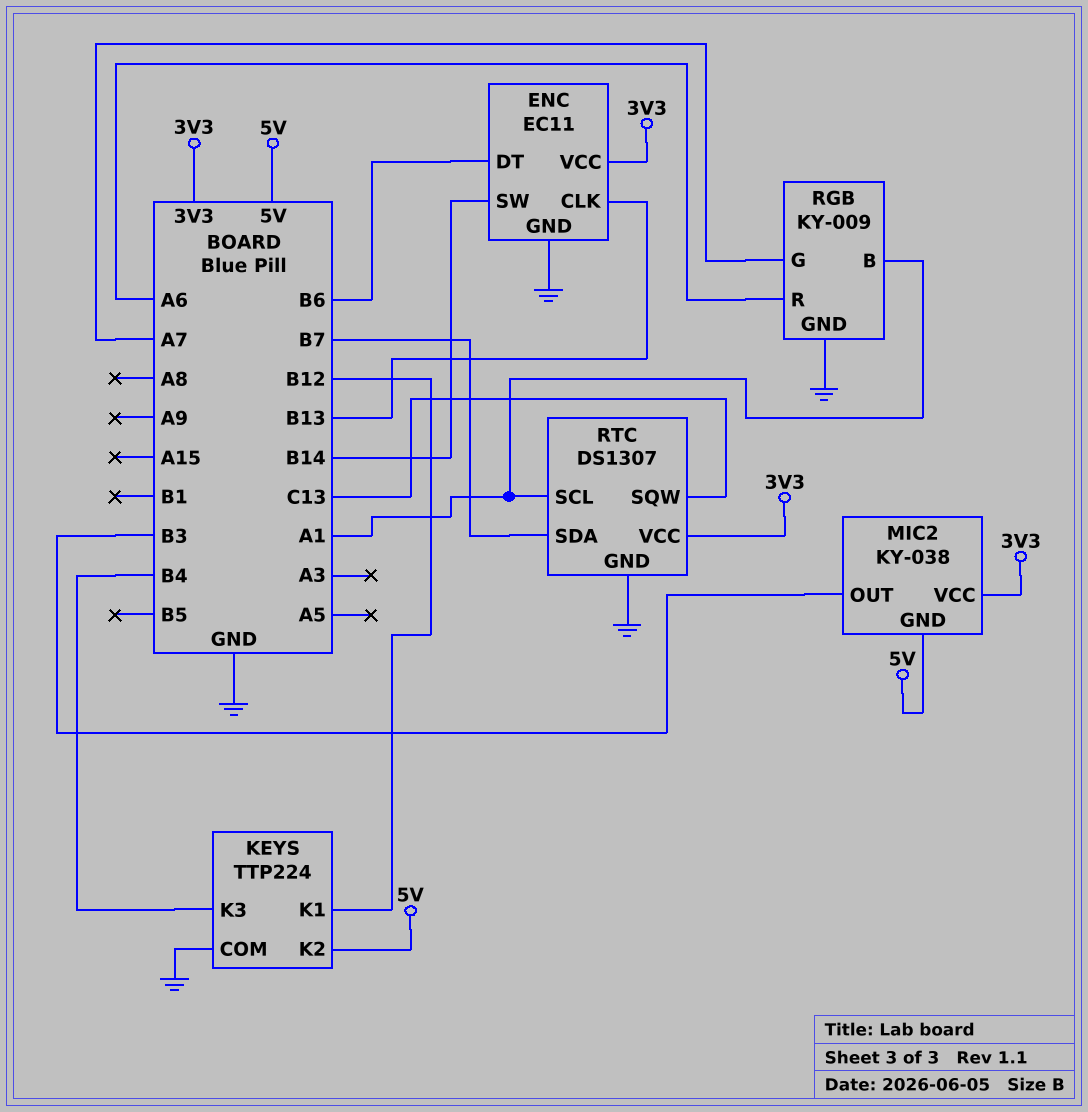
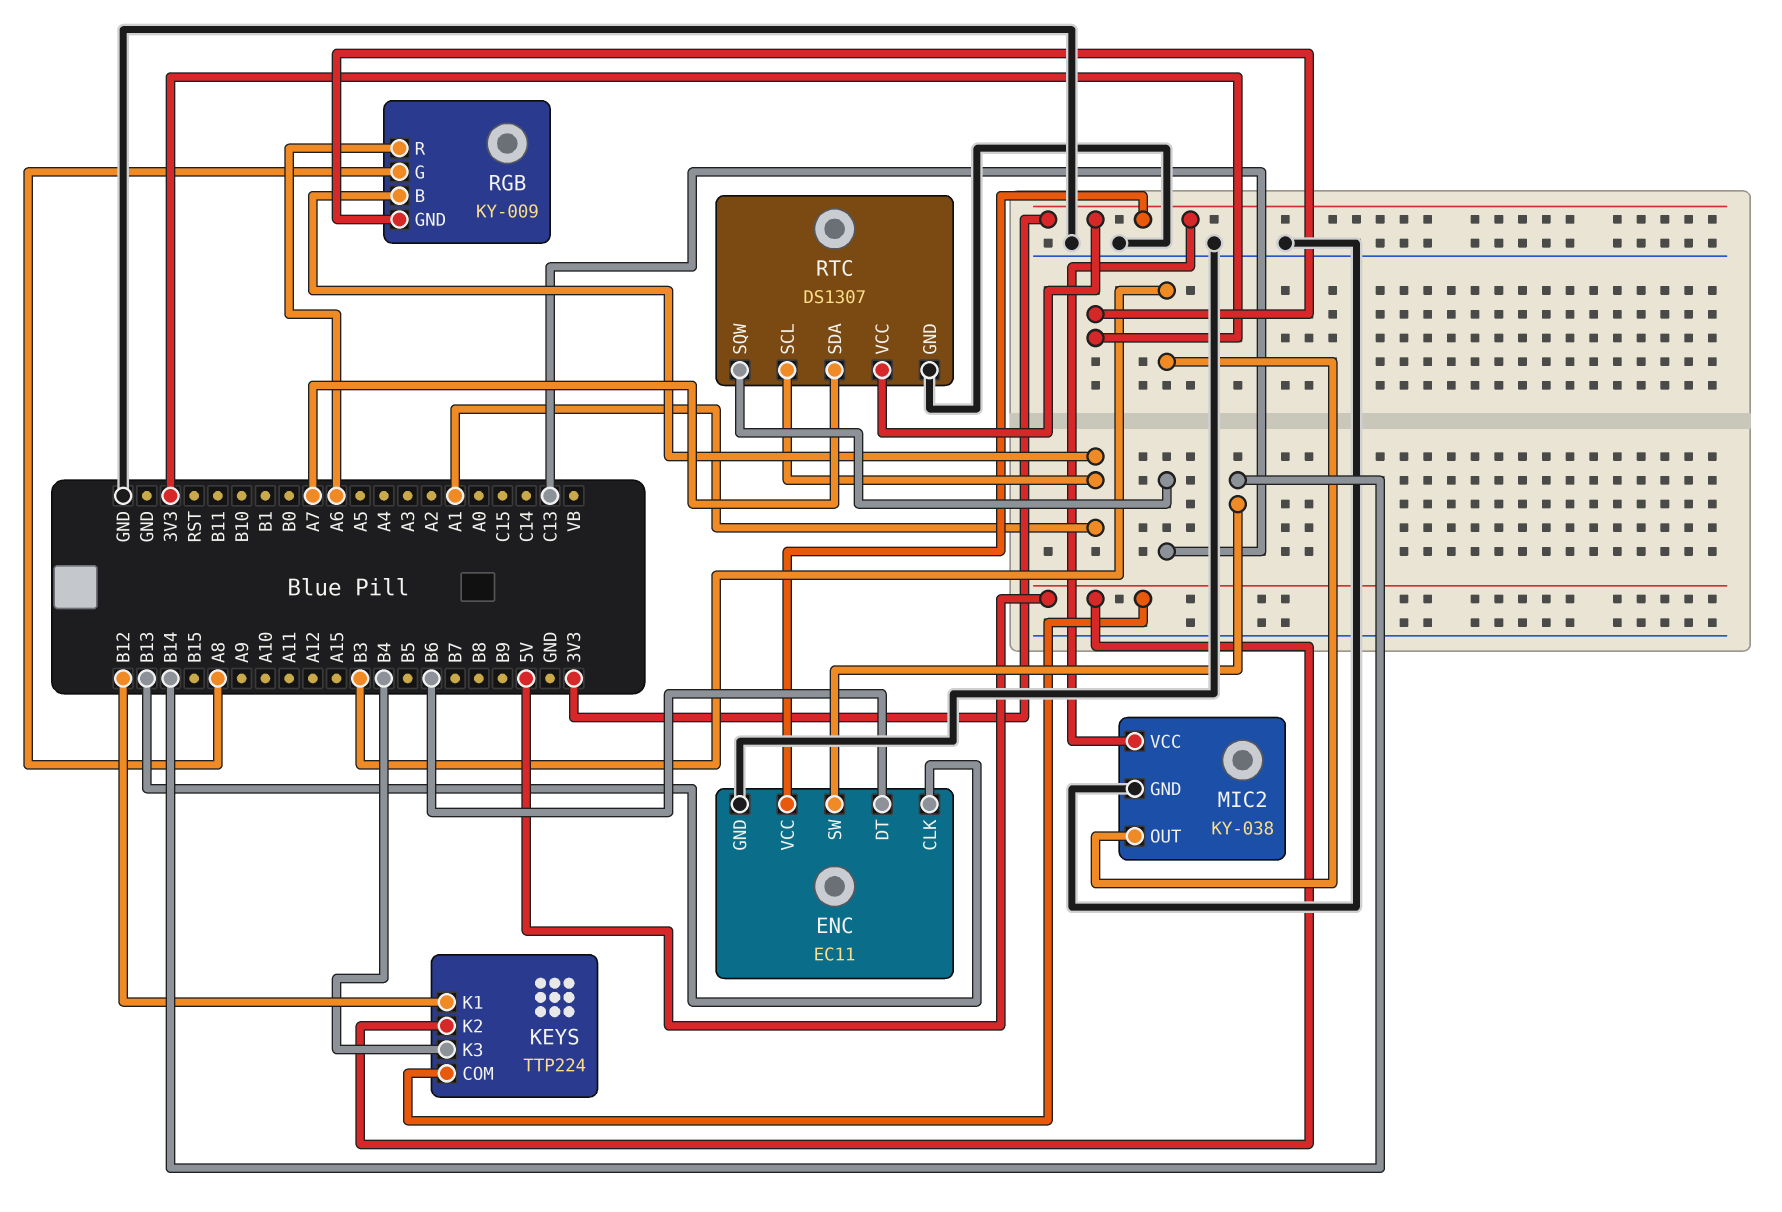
KEYS pin COM: GND -> 5V
MIC2 pin GND: 5V -> GND
RGB pin G: A7 -> A8
RGB pin GND: GND -> 3V3
RTC pin SDA: B7 -> A7

